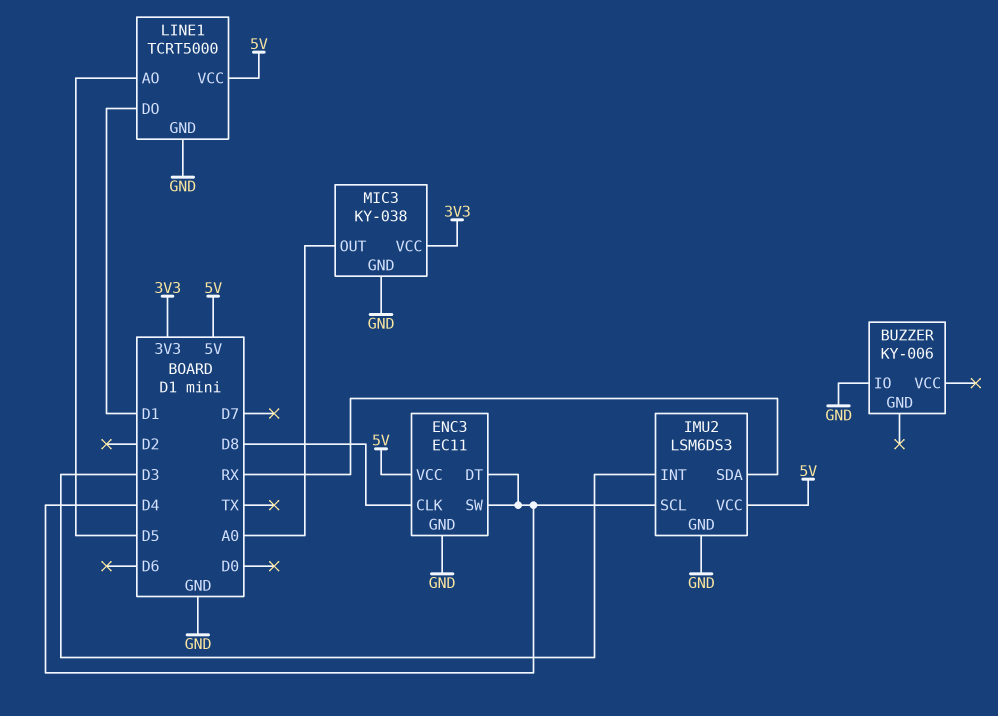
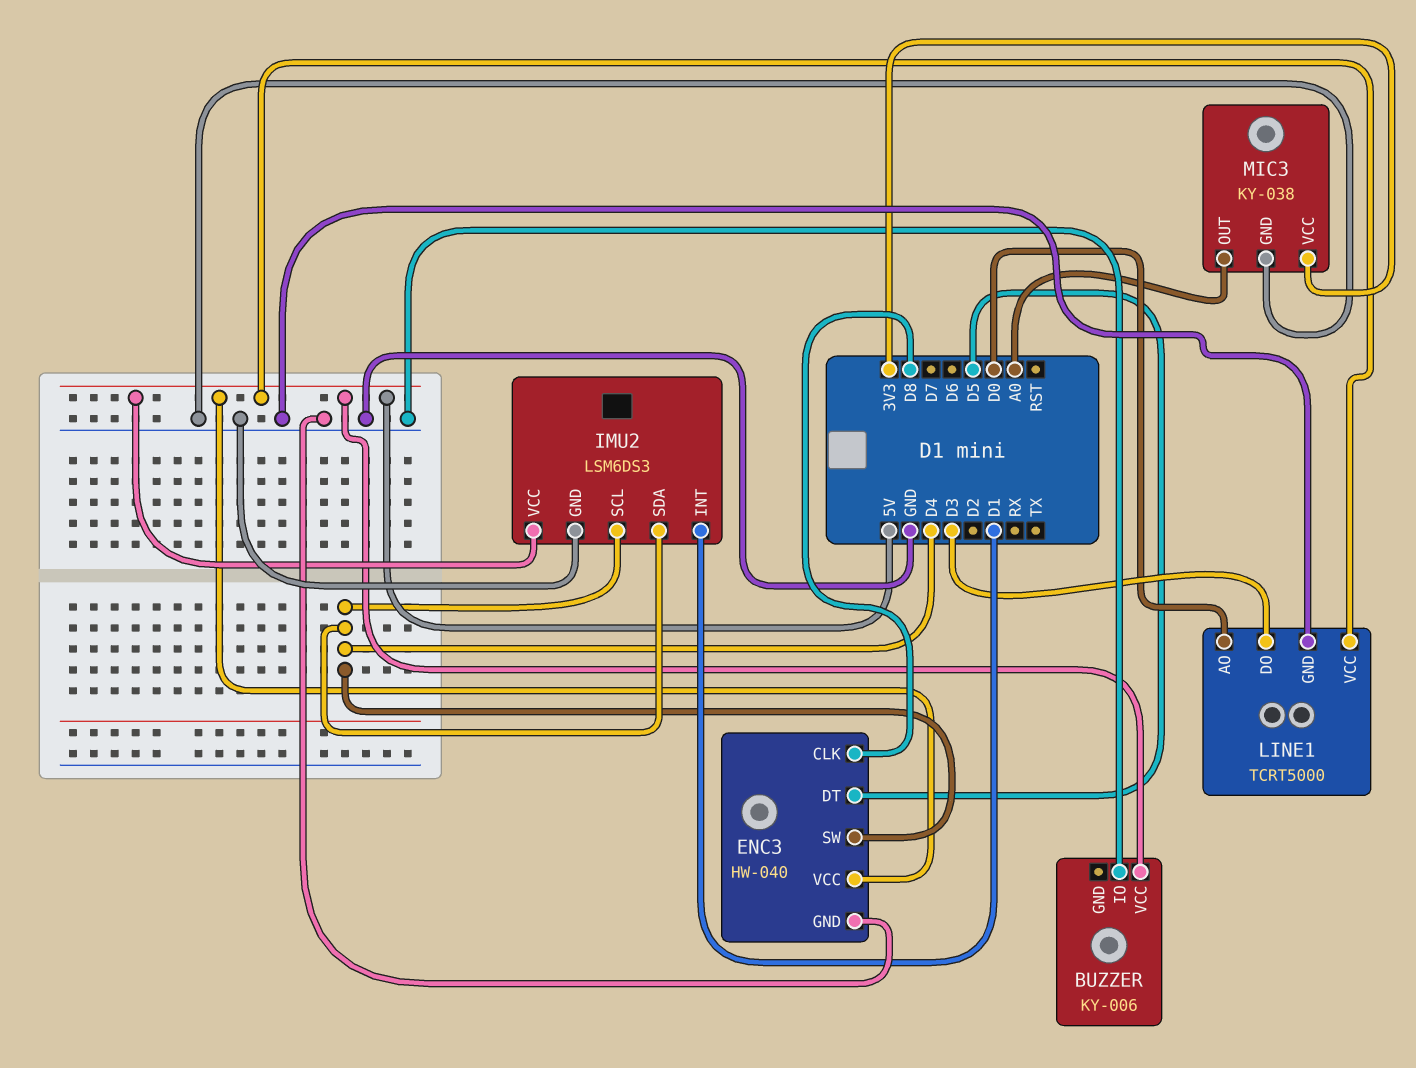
BUZZER pin VCC: none -> 5V
ENC3: EC11 -> HW-040
ENC3 pin DT: D4 -> D5
IMU2 pin INT: D3 -> D1
IMU2 pin SDA: RX -> D4
LINE1 pin AO: D5 -> D0
LINE1 pin DO: D1 -> D3

